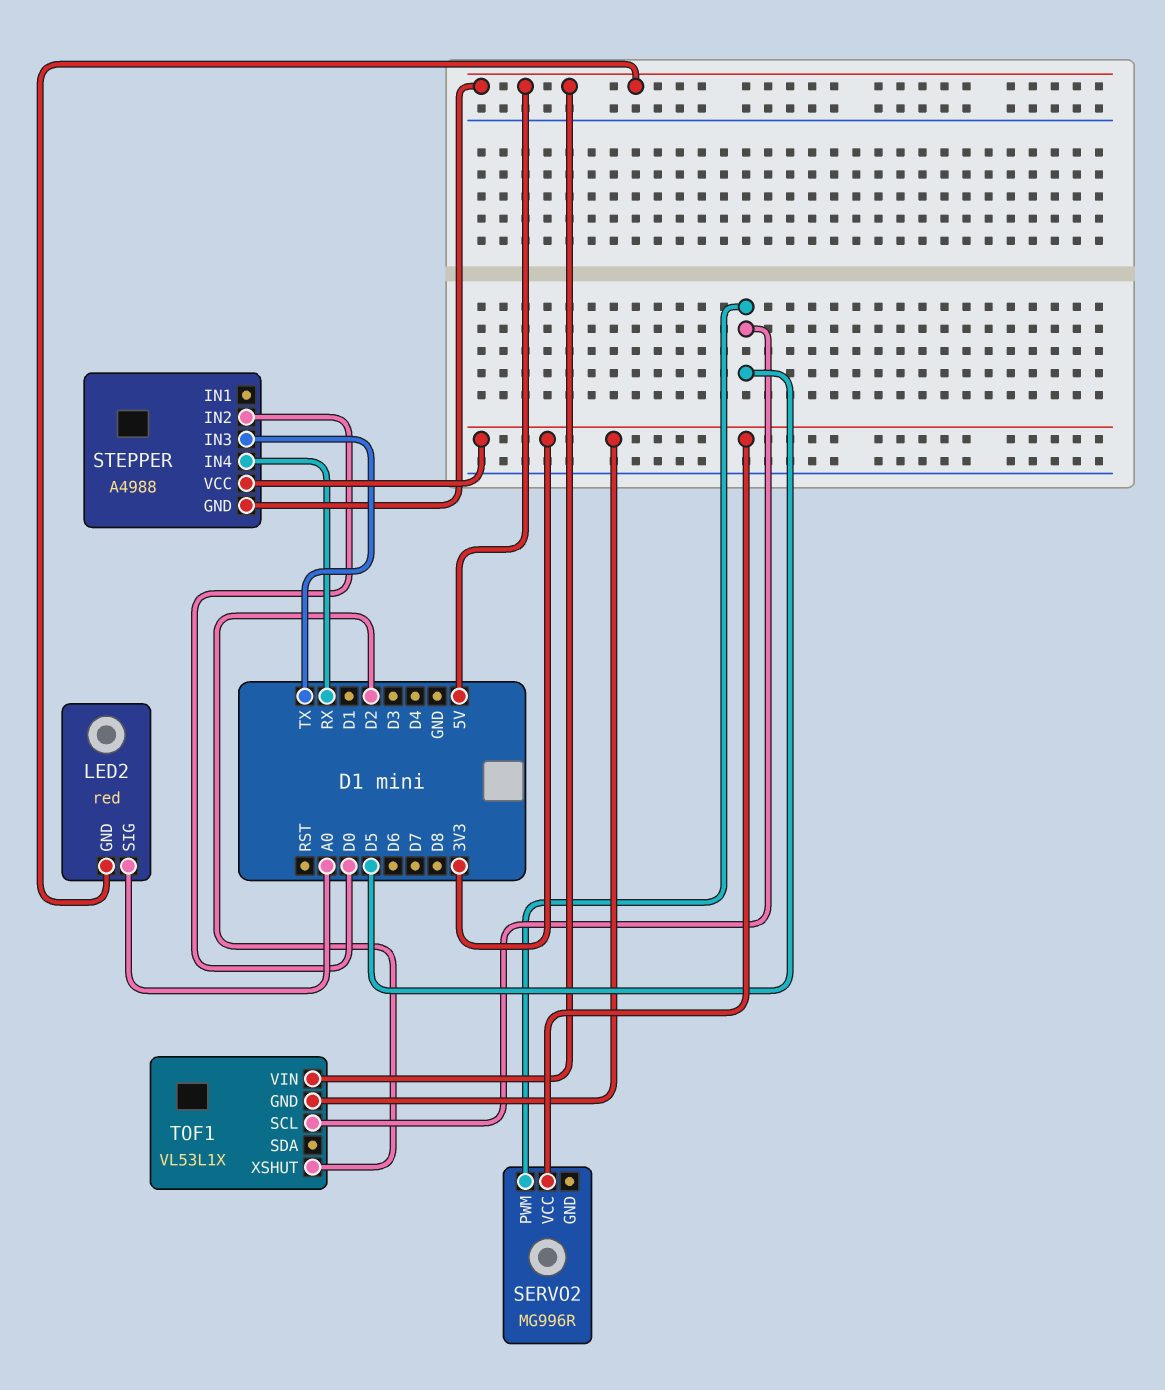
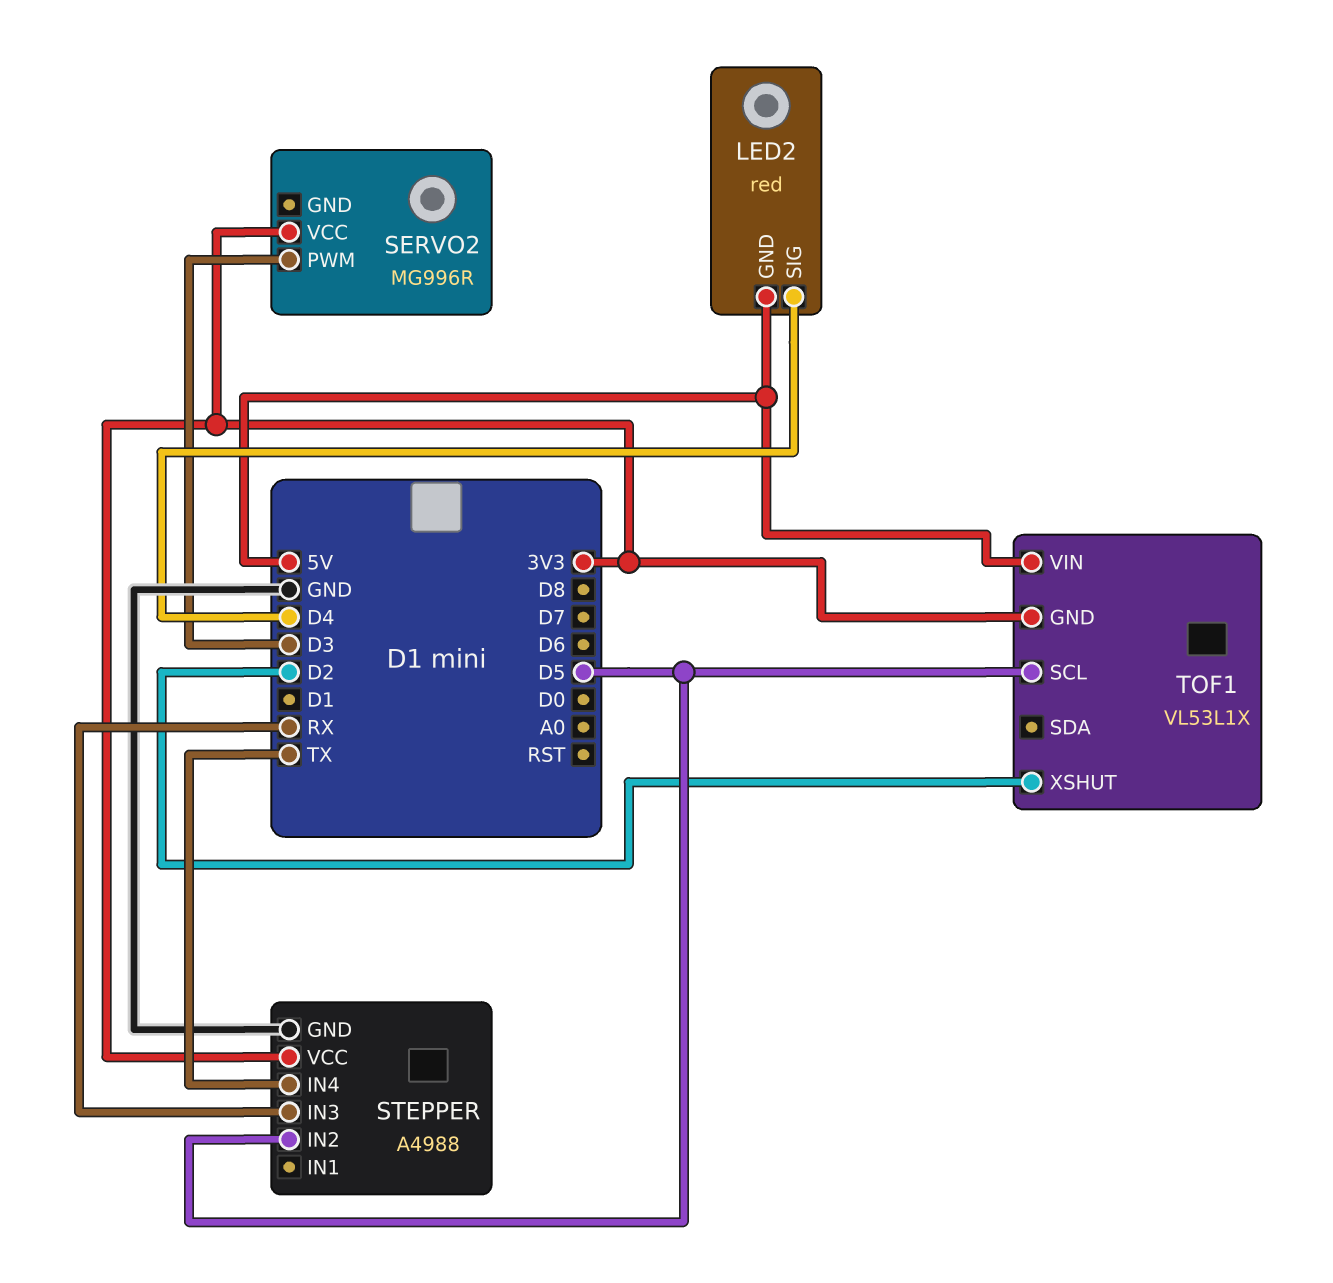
LED2 pin SIG: A0 -> D4
SERVO2 pin PWM: D5 -> D3
STEPPER pin GND: 5V -> GND
STEPPER pin IN2: D0 -> D5
STEPPER pin IN3: TX -> RX
STEPPER pin IN4: RX -> TX

